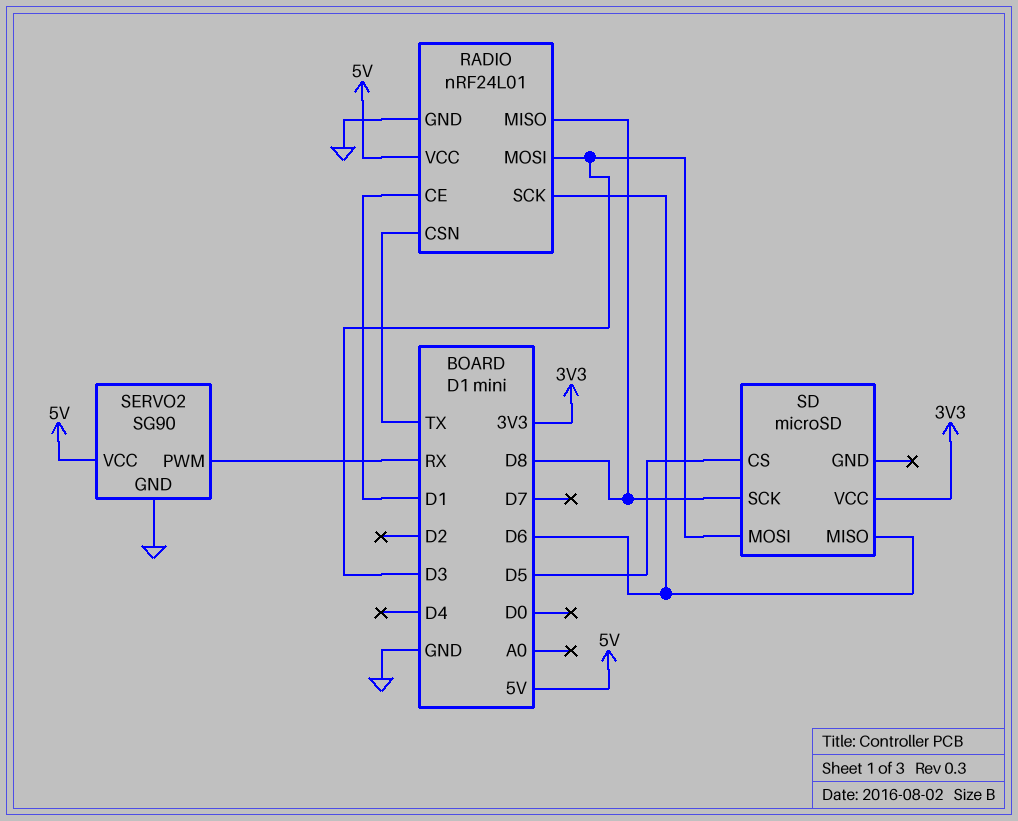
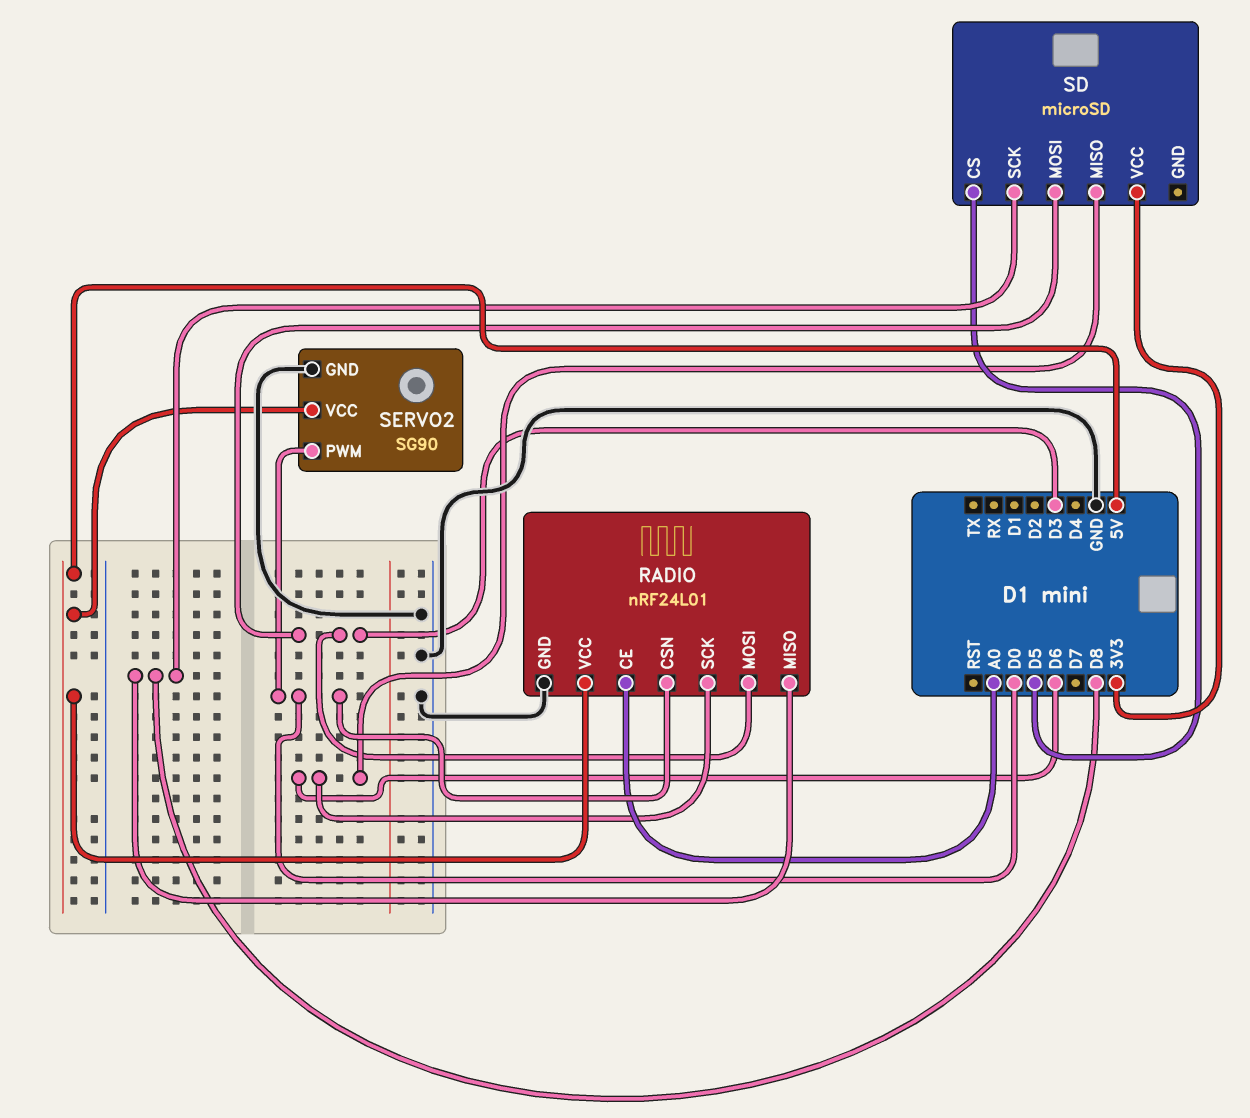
RADIO pin CE: D1 -> A0
RADIO pin CSN: TX -> D0
SERVO2 pin PWM: RX -> D0

